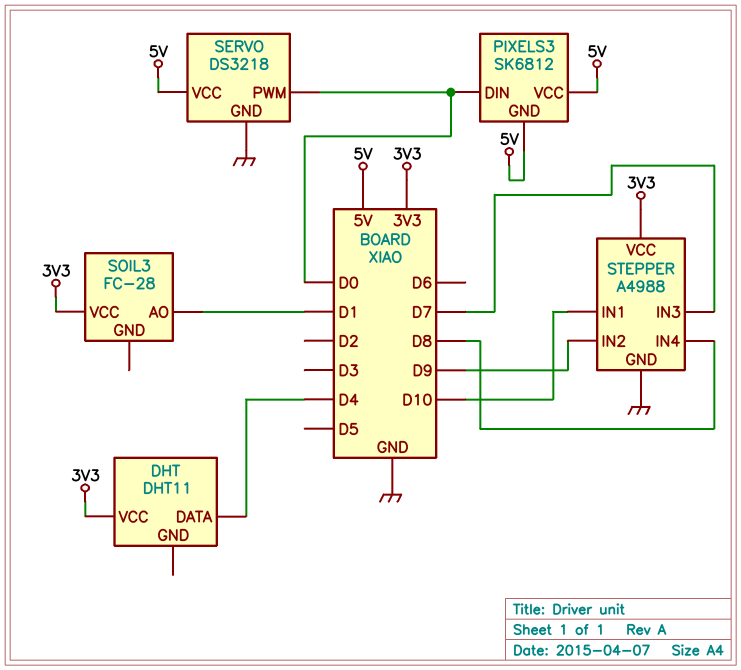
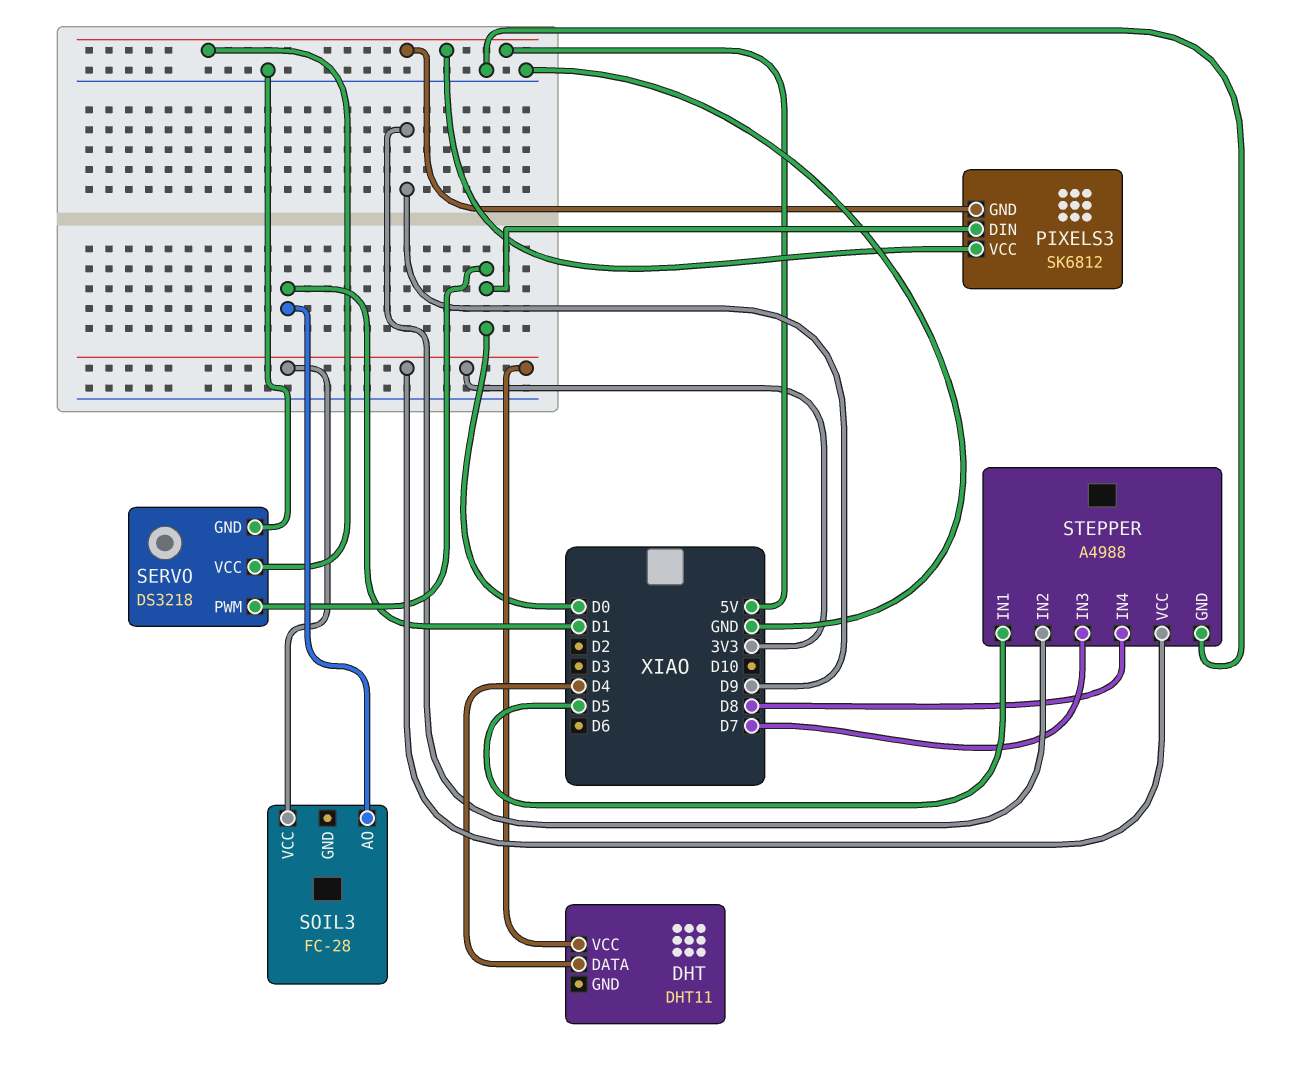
STEPPER pin IN1: D10 -> D5

